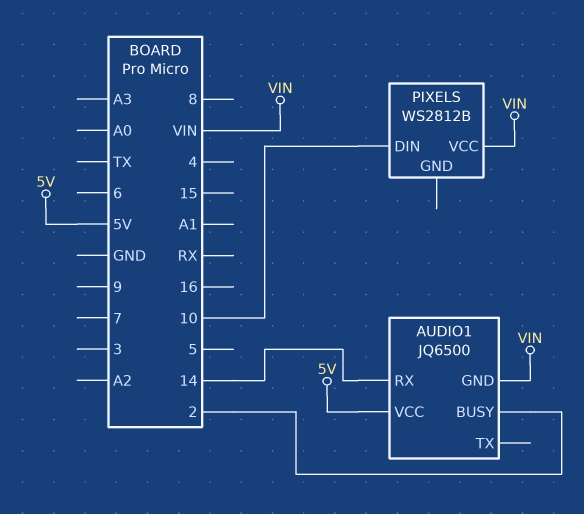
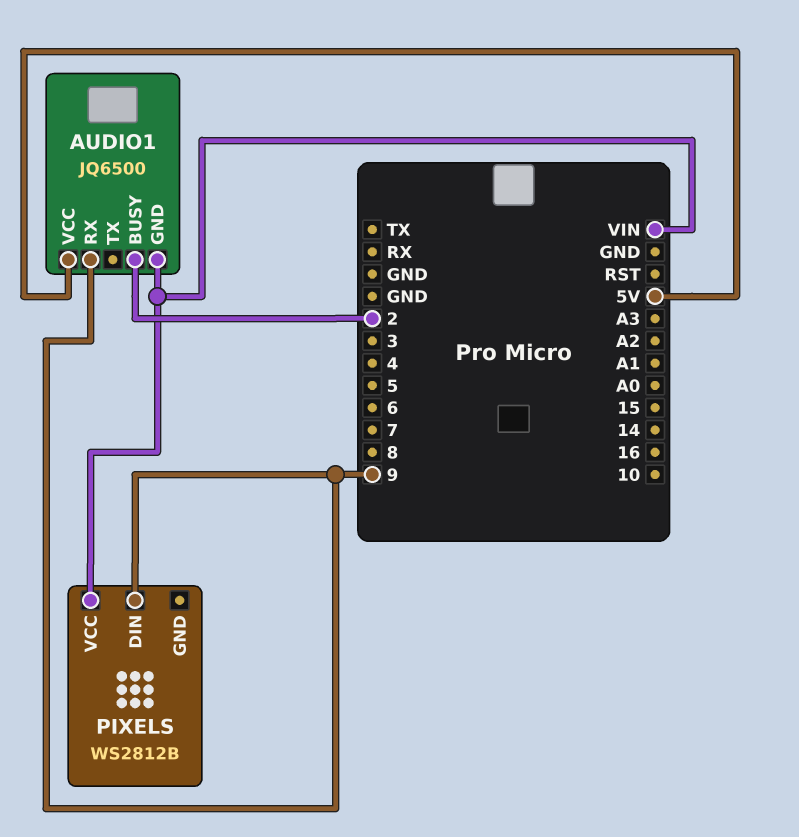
AUDIO1 pin RX: 14 -> 9
PIXELS pin DIN: 10 -> 9

